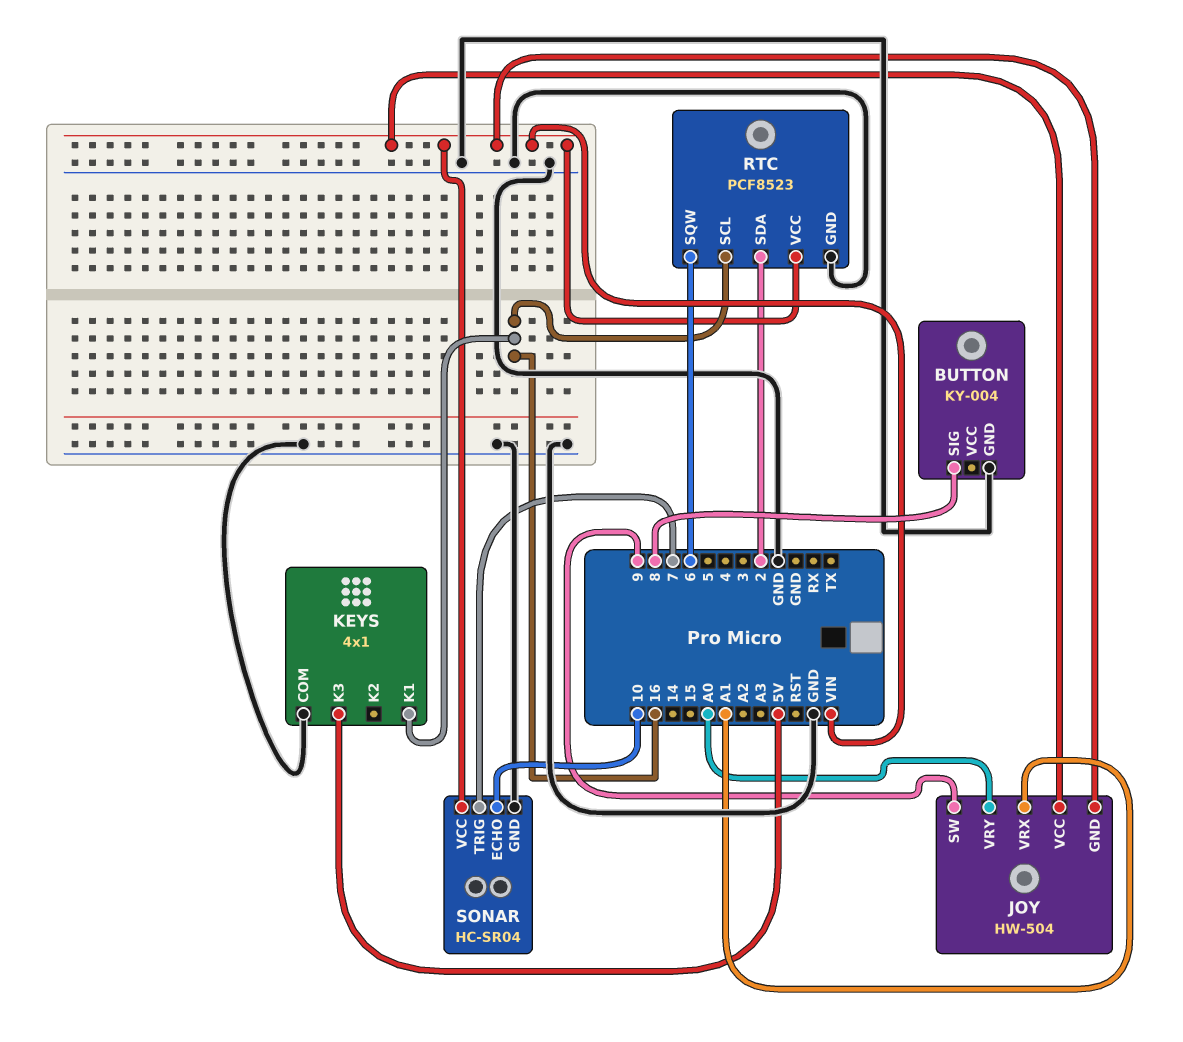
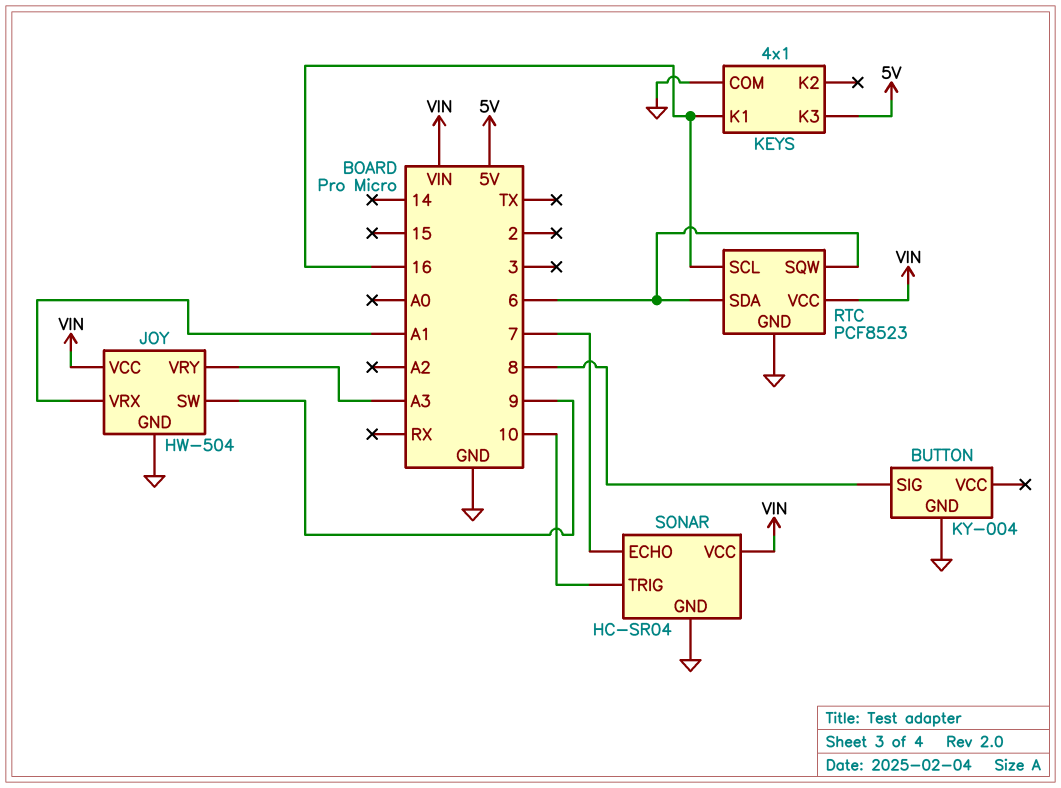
JOY pin GND: VIN -> GND
JOY pin VRY: A0 -> A3
RTC pin SDA: 2 -> 6
SONAR pin ECHO: 10 -> 7
SONAR pin TRIG: 7 -> 10

